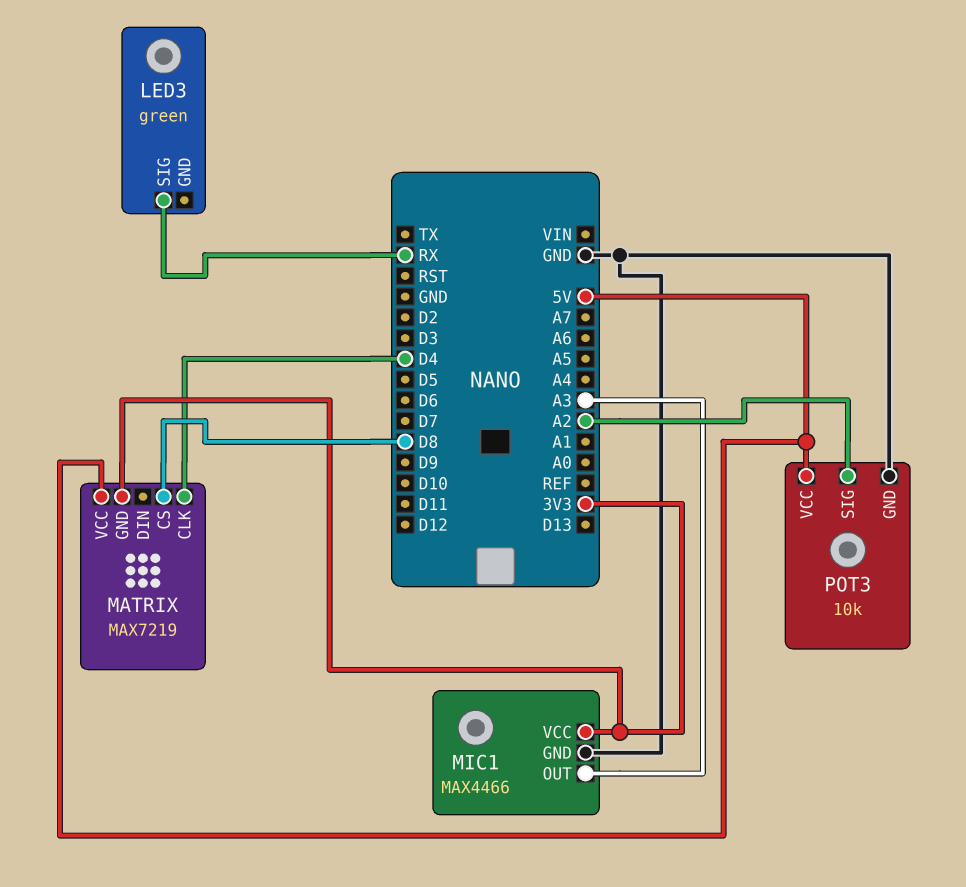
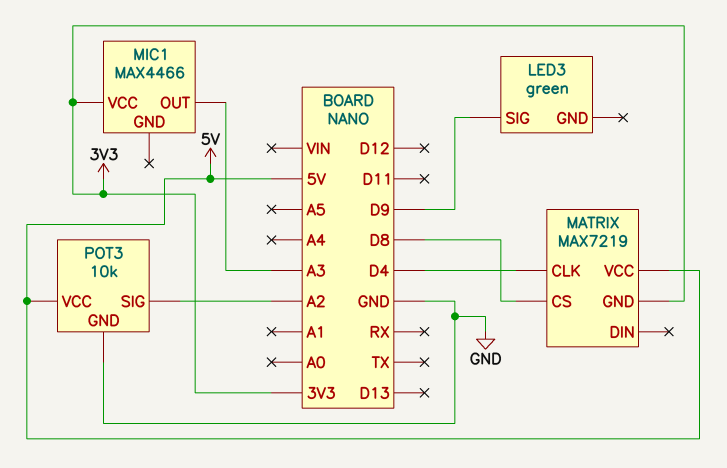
LED3 pin SIG: RX -> D9
MIC1 pin GND: GND -> none

